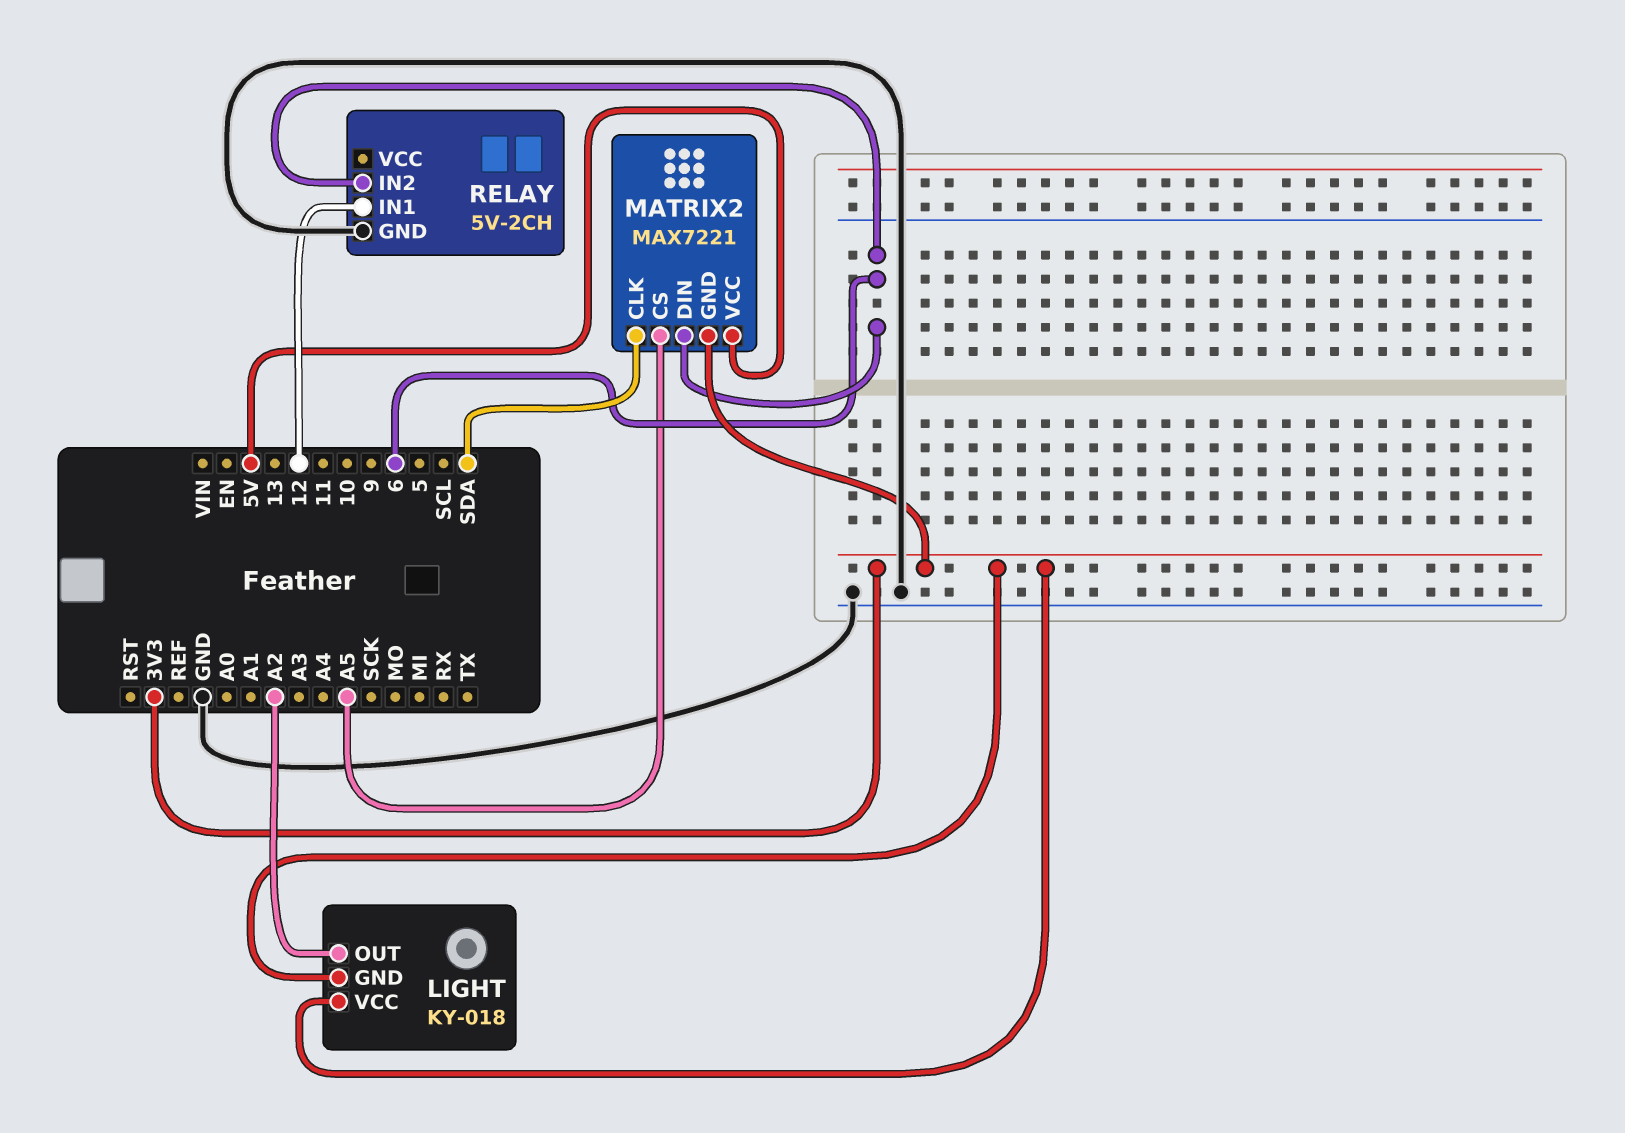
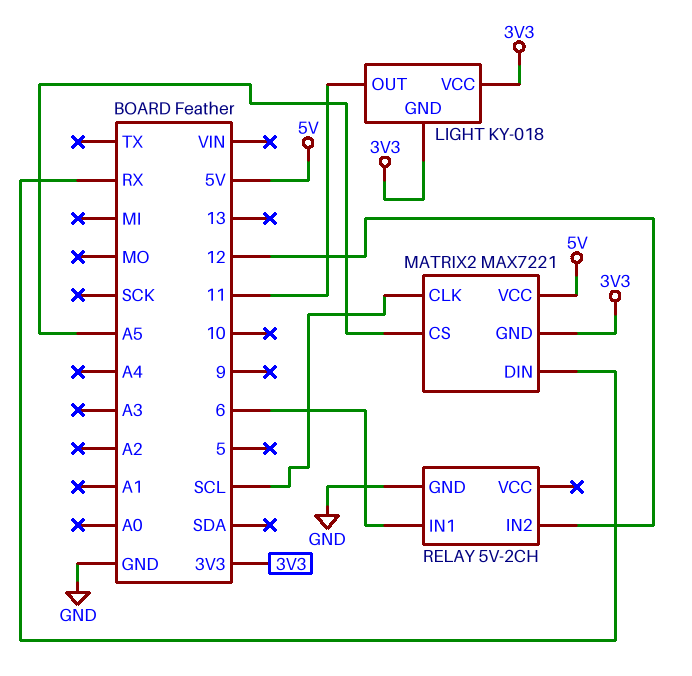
LIGHT pin OUT: A2 -> 11
MATRIX2 pin CLK: SDA -> SCL
MATRIX2 pin DIN: 6 -> RX
RELAY pin IN1: 12 -> 6
RELAY pin IN2: 6 -> 12

